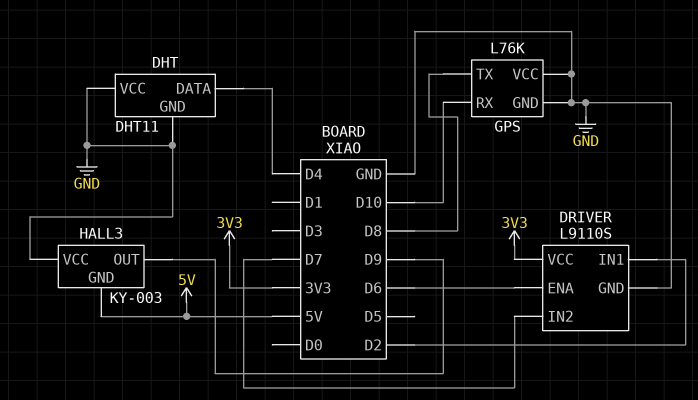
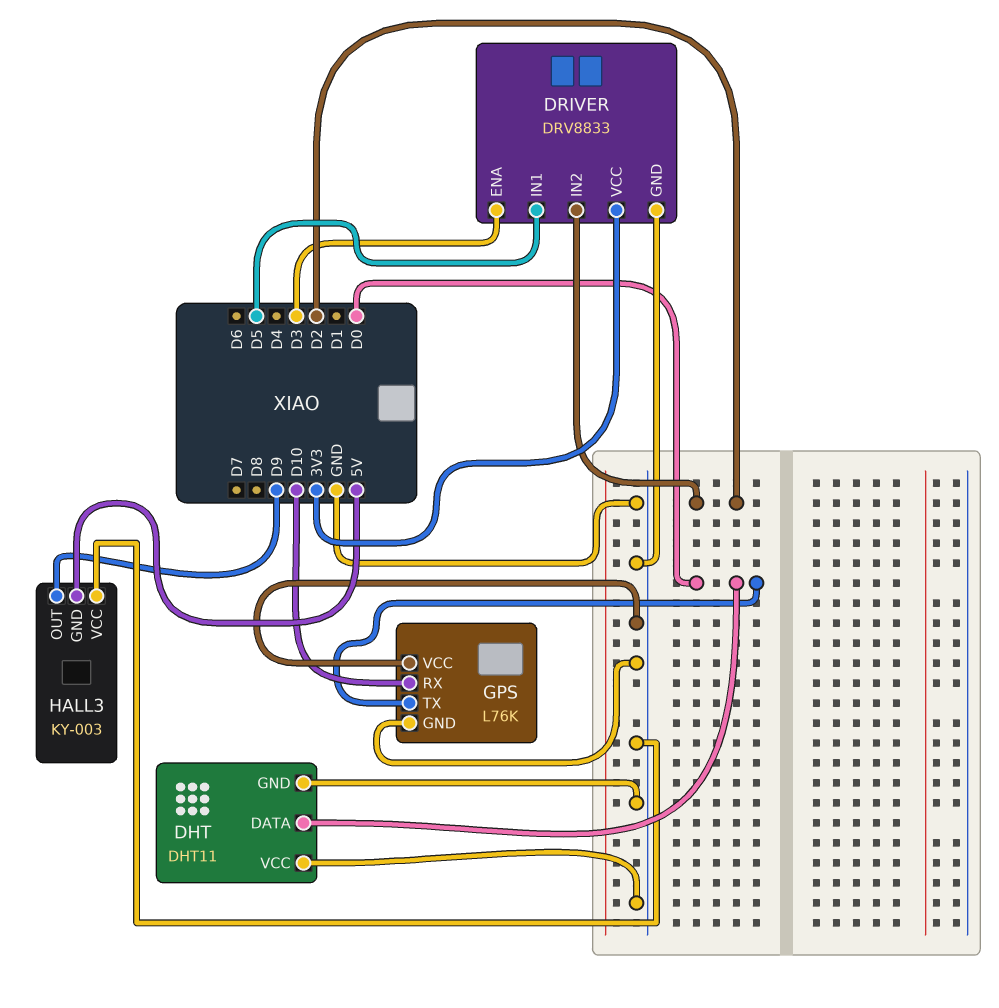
DHT pin DATA: D4 -> D0
DRIVER: L9110S -> DRV8833
DRIVER pin ENA: D6 -> D3
DRIVER pin IN1: D2 -> D5
DRIVER pin IN2: D7 -> D2
GPS pin TX: D8 -> D0

